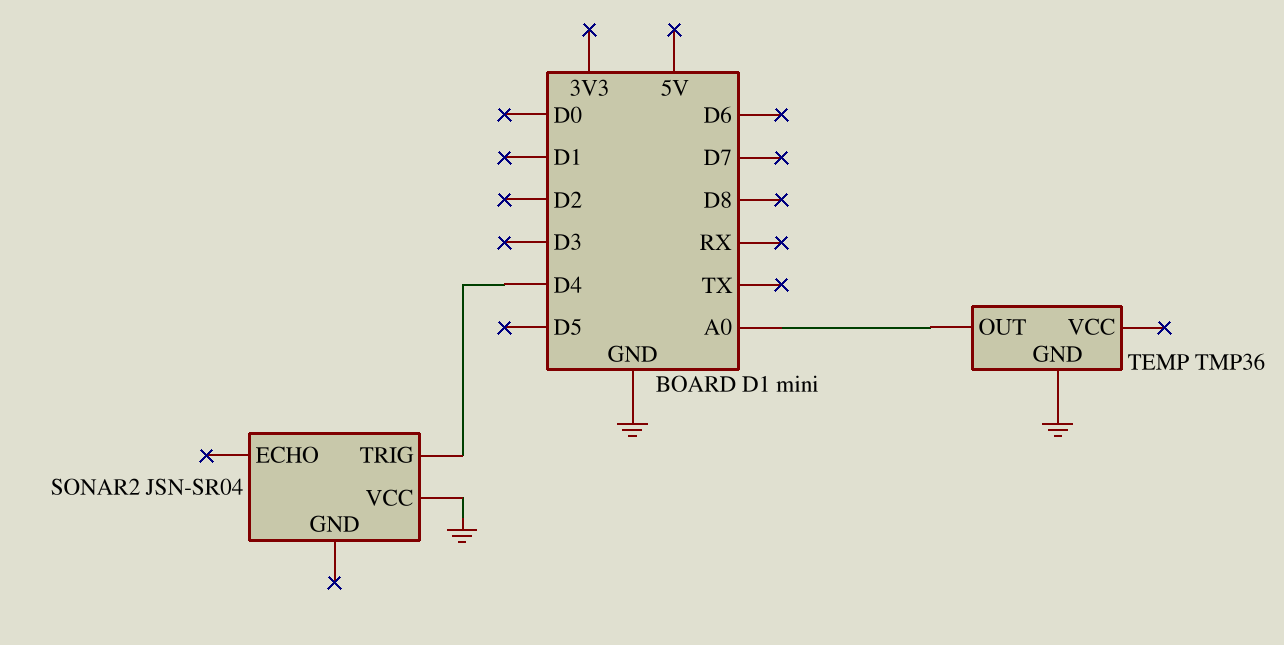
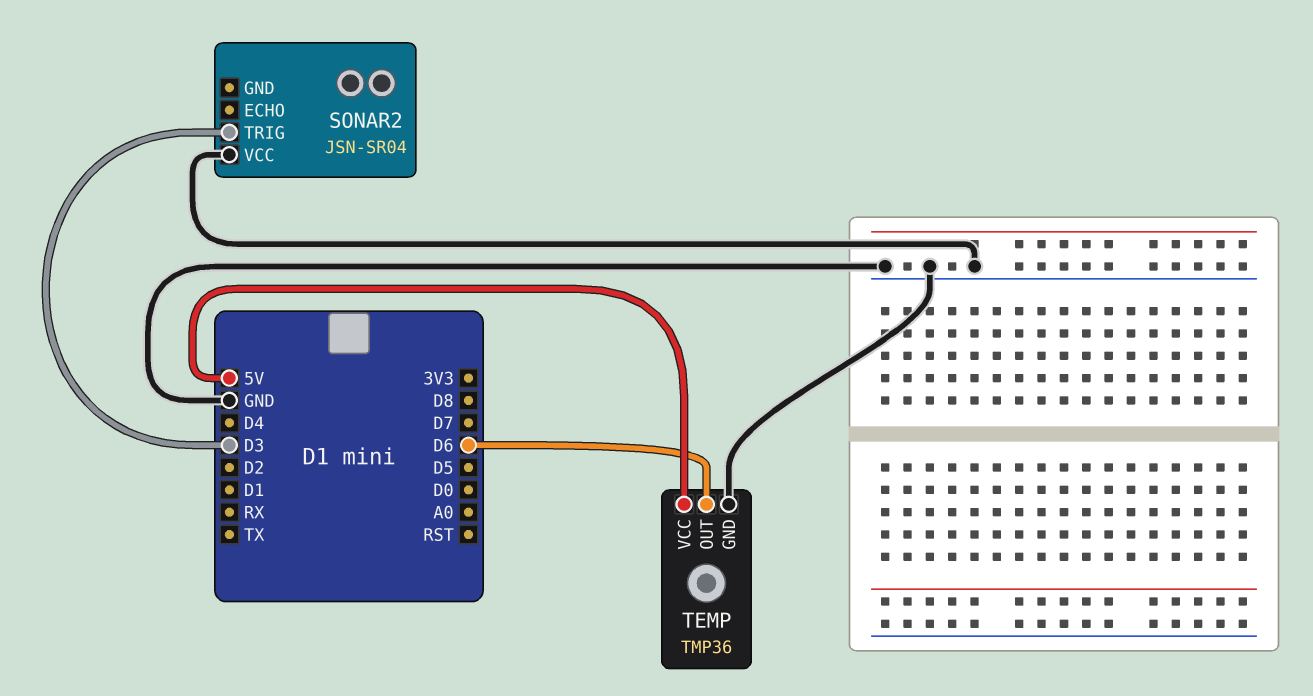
SONAR2 pin TRIG: D4 -> D3
TEMP pin OUT: A0 -> D6
TEMP pin VCC: none -> 5V

